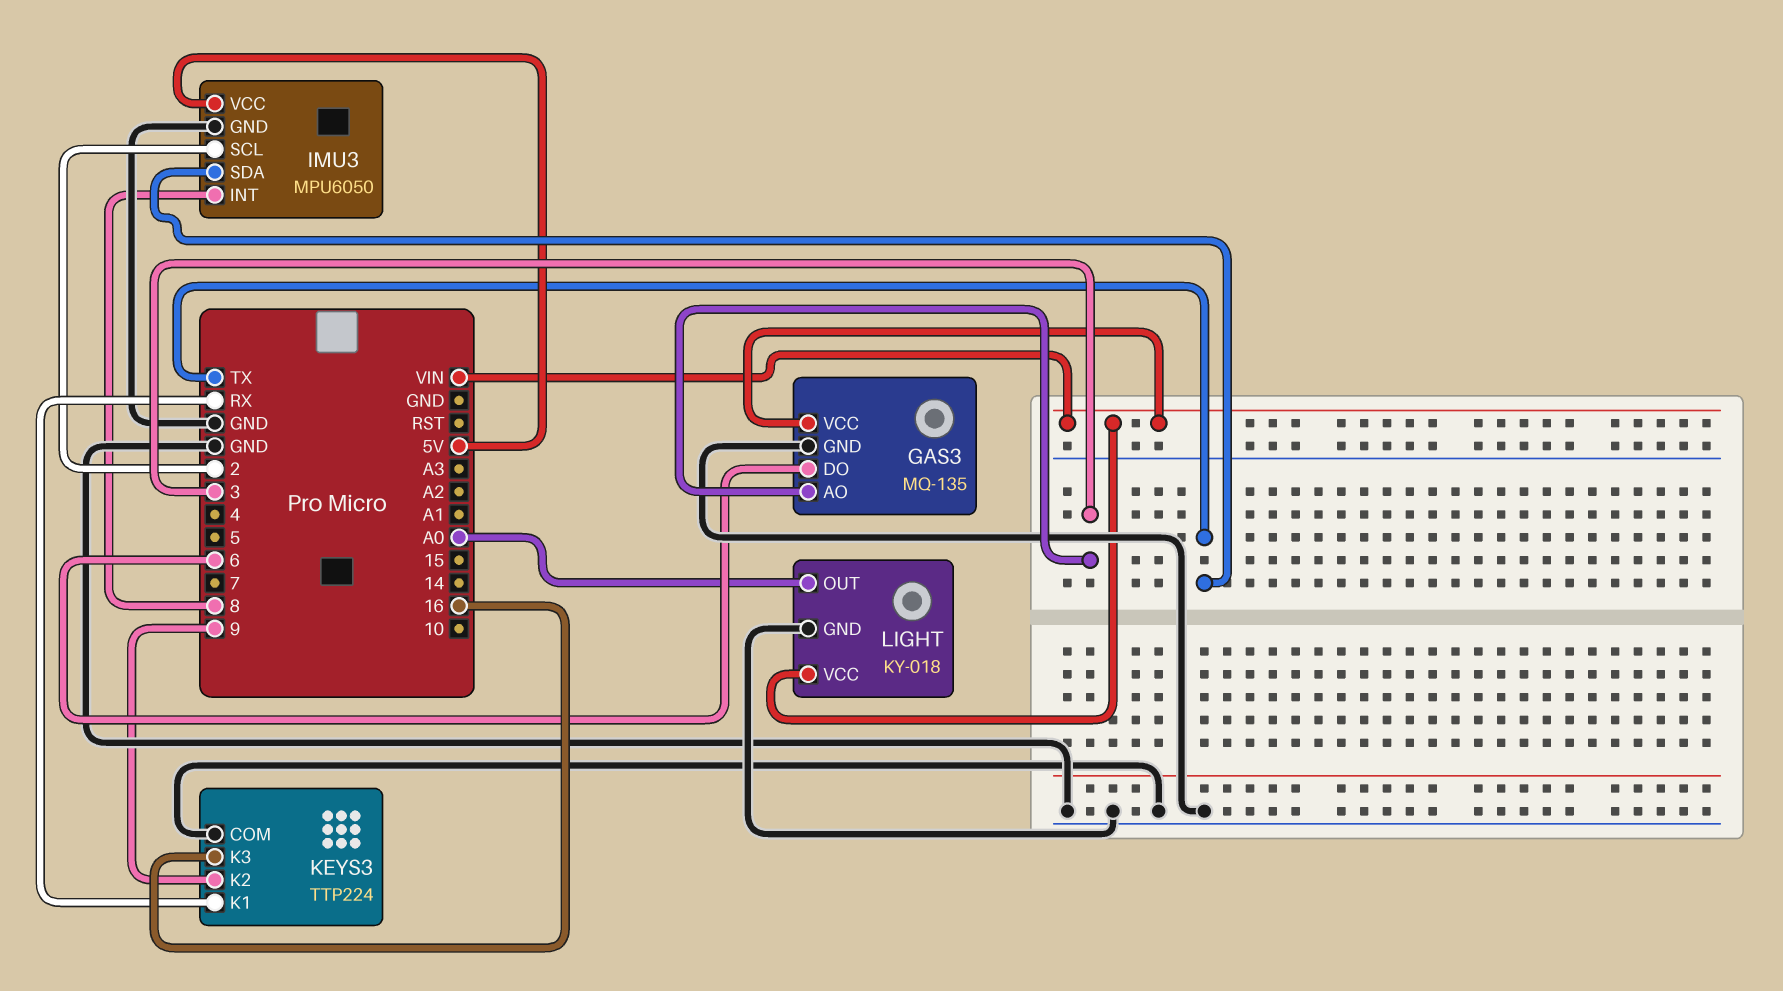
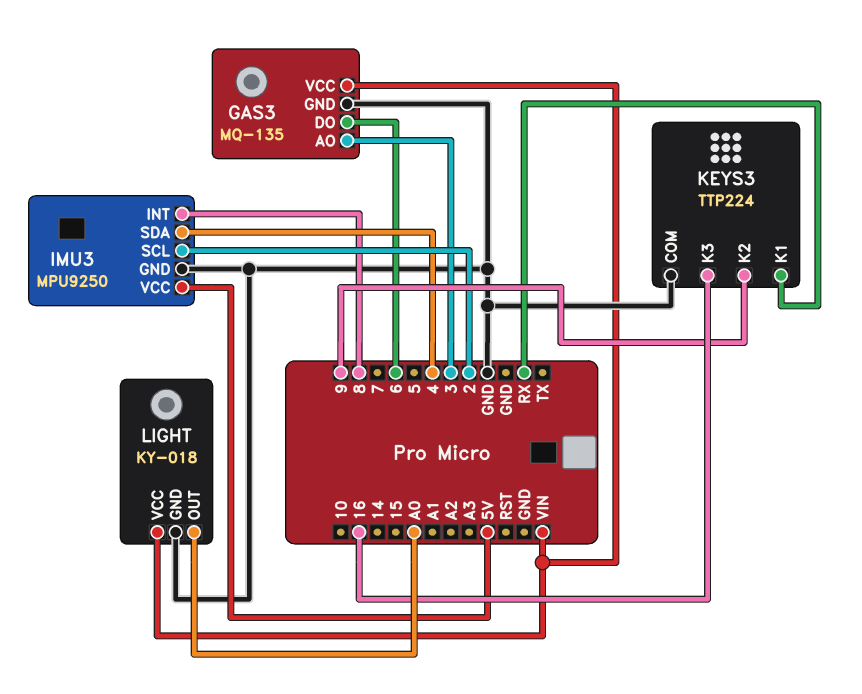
IMU3: MPU6050 -> MPU9250
IMU3 pin SDA: TX -> 4

